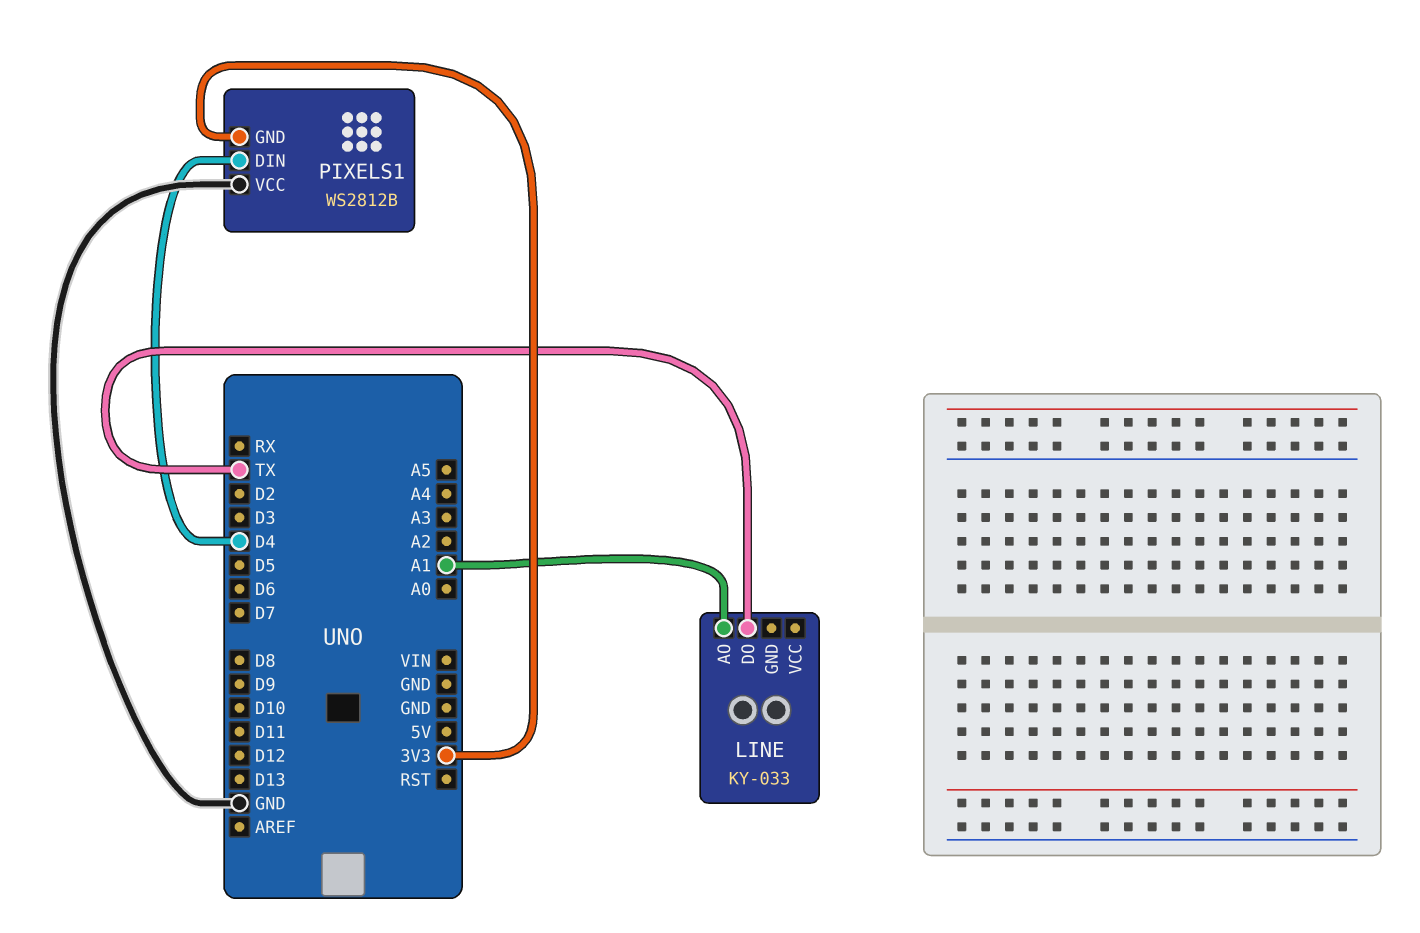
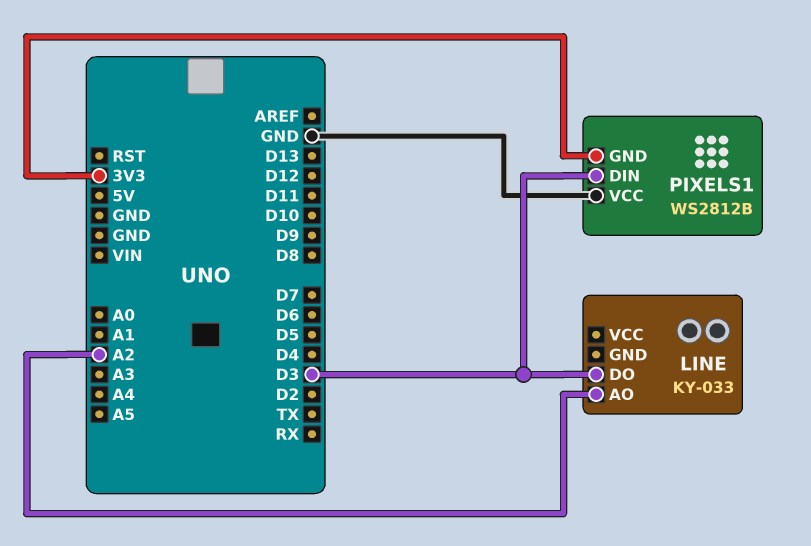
LINE pin AO: A1 -> A2
LINE pin DO: TX -> D3
PIXELS1 pin DIN: D4 -> D3

